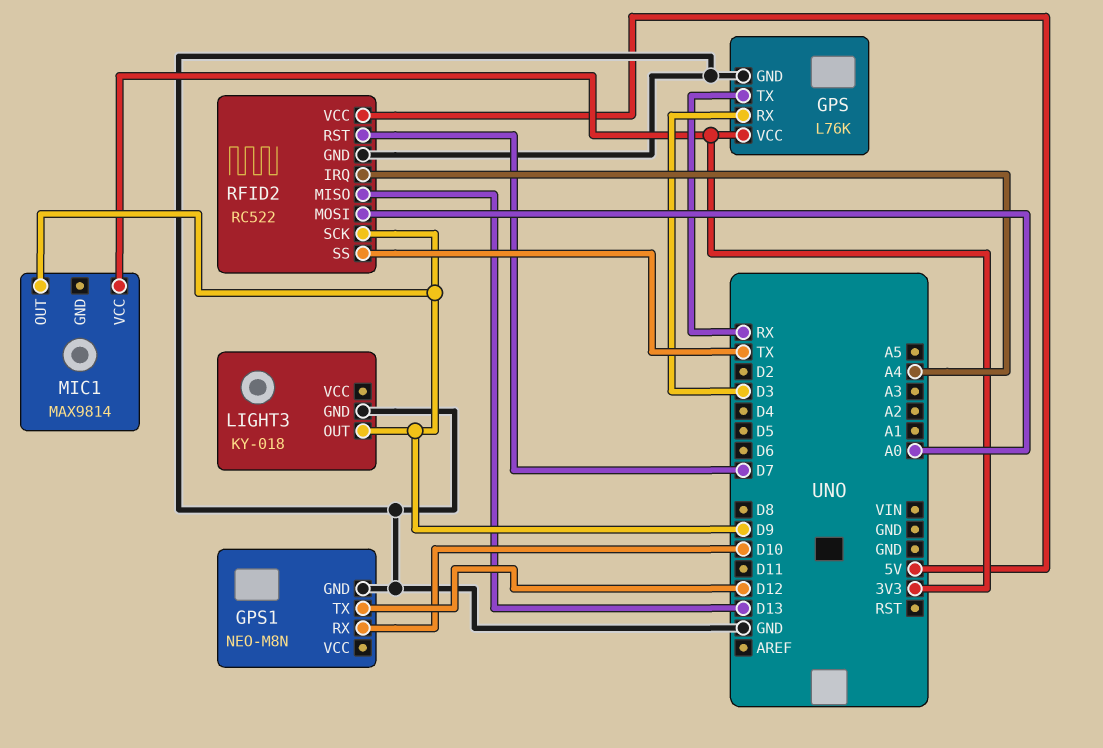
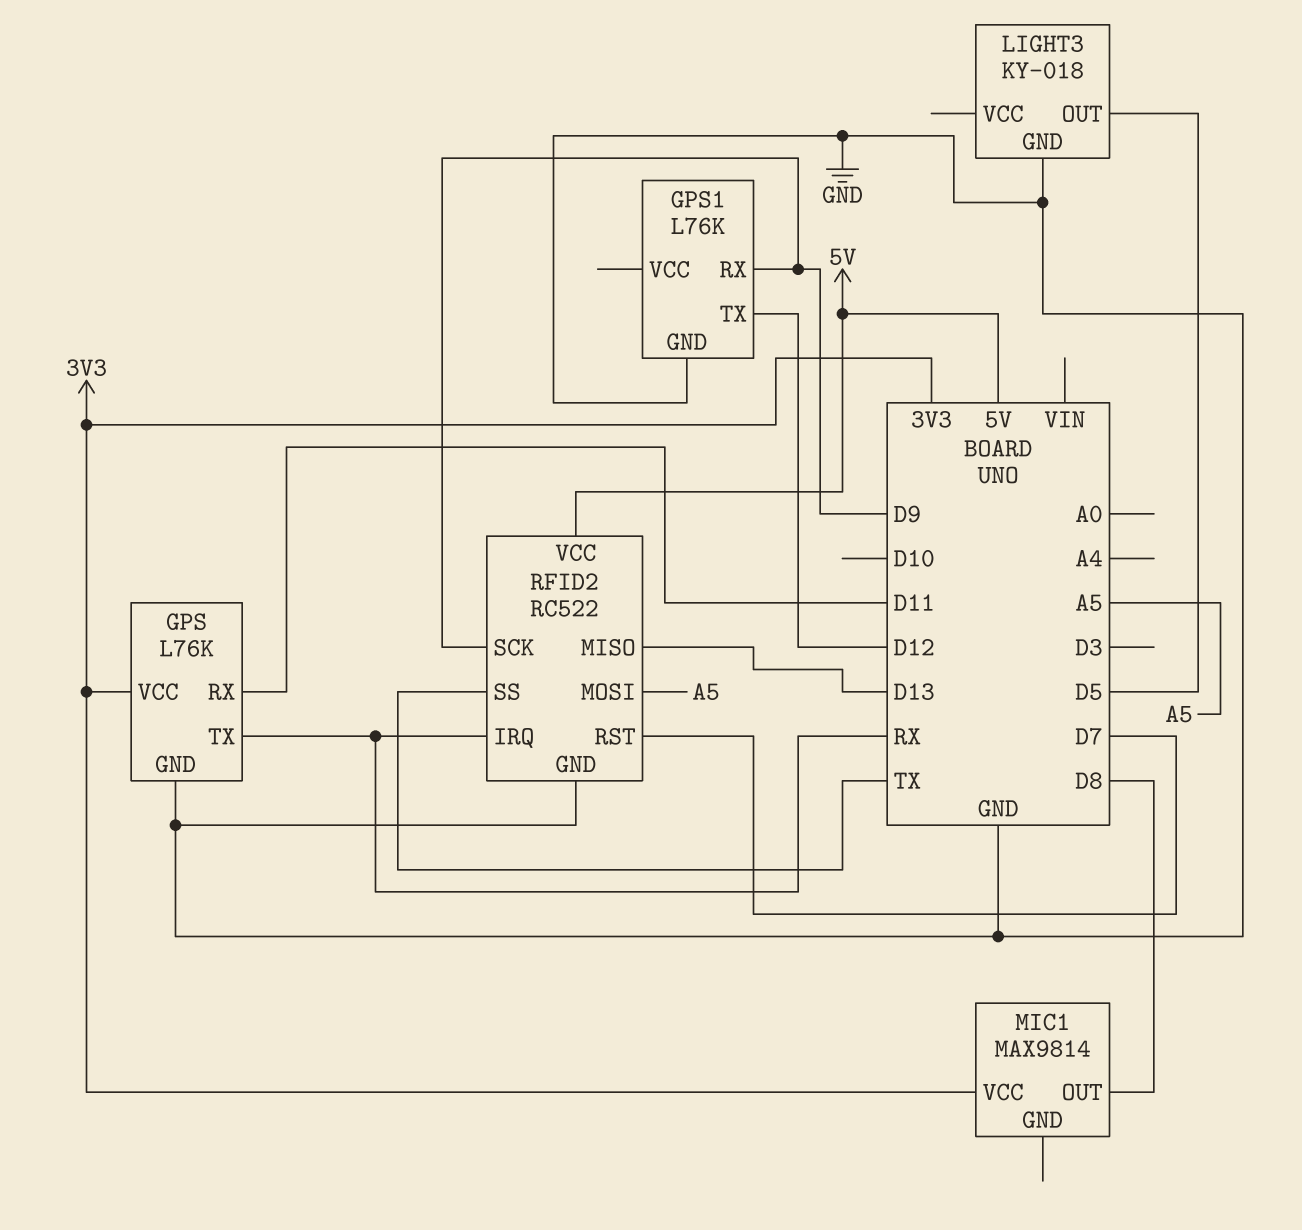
GPS pin RX: D3 -> D11
GPS1: NEO-M8N -> L76K
GPS1 pin RX: D10 -> D9
LIGHT3 pin OUT: D9 -> D5
MIC1 pin OUT: D9 -> D8
RFID2 pin IRQ: A4 -> RX
RFID2 pin MOSI: A0 -> A5

